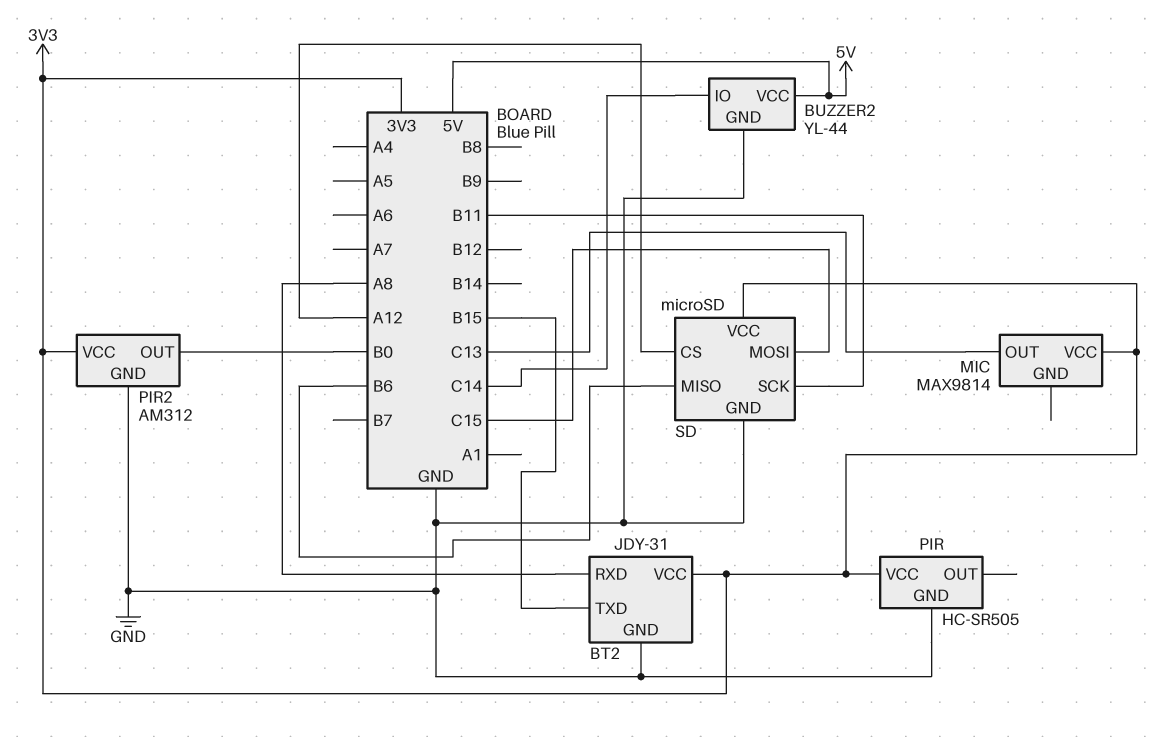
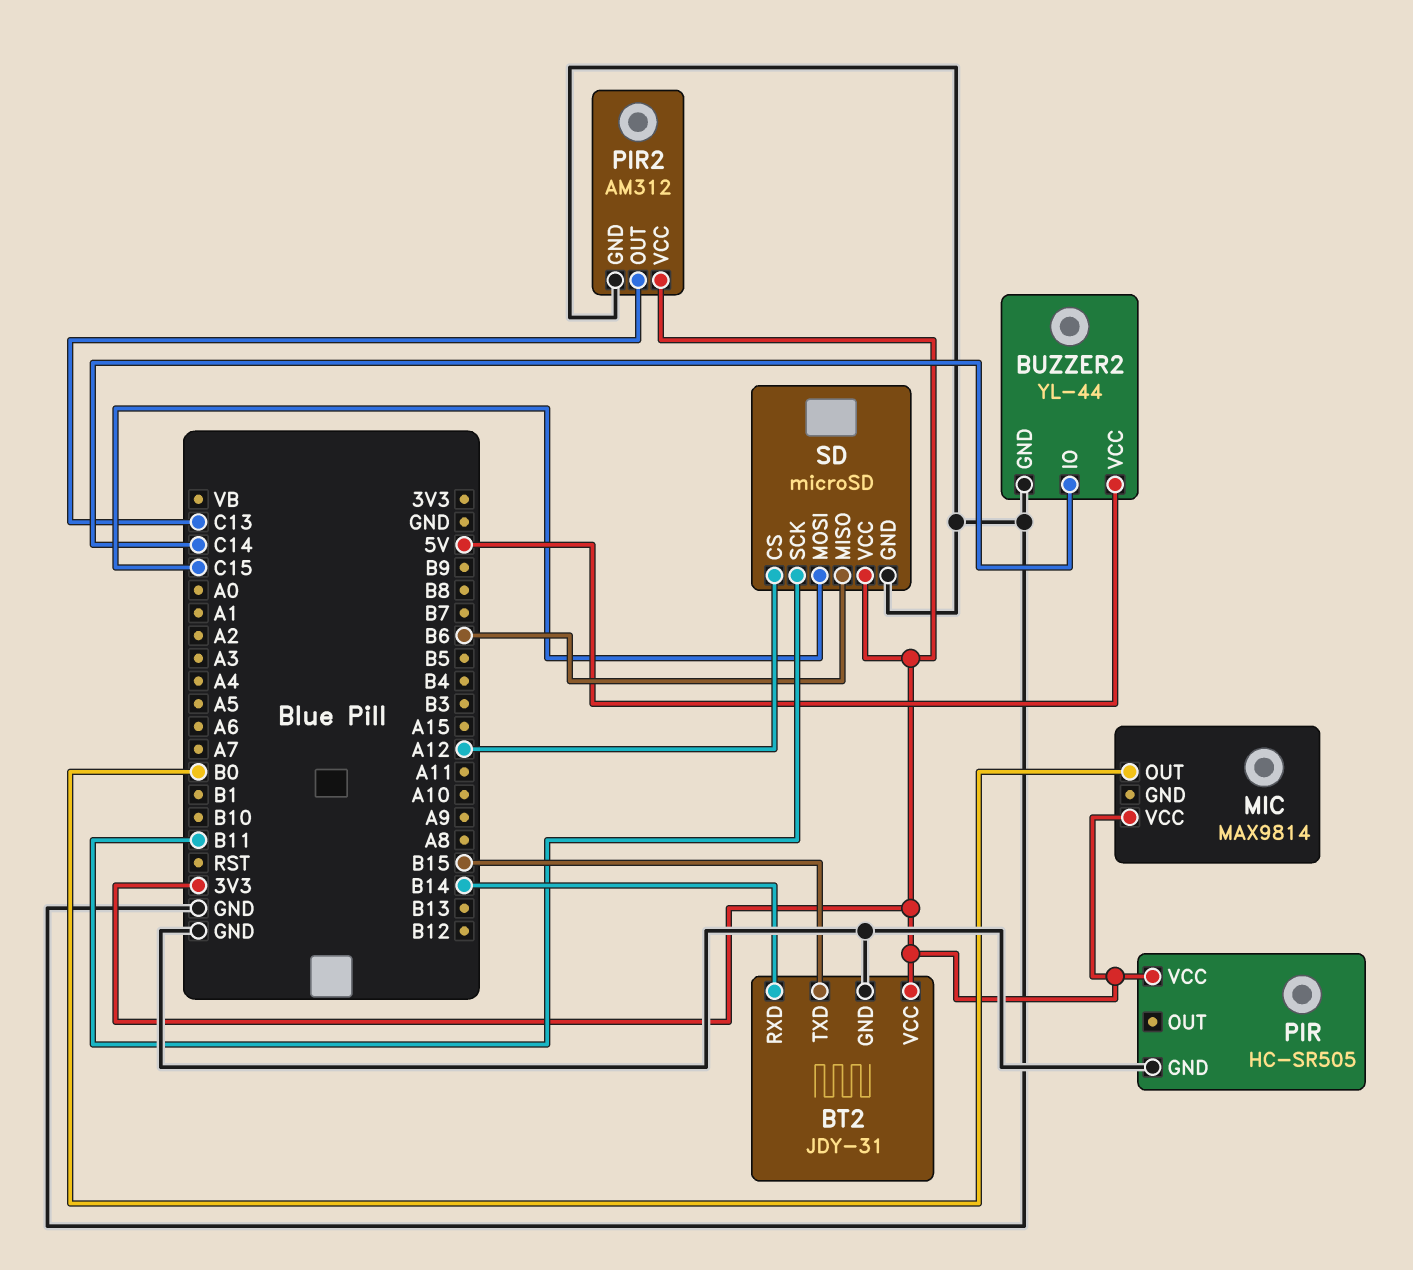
BT2 pin RXD: A8 -> B14
MIC pin OUT: C13 -> B0
PIR2 pin OUT: B0 -> C13

